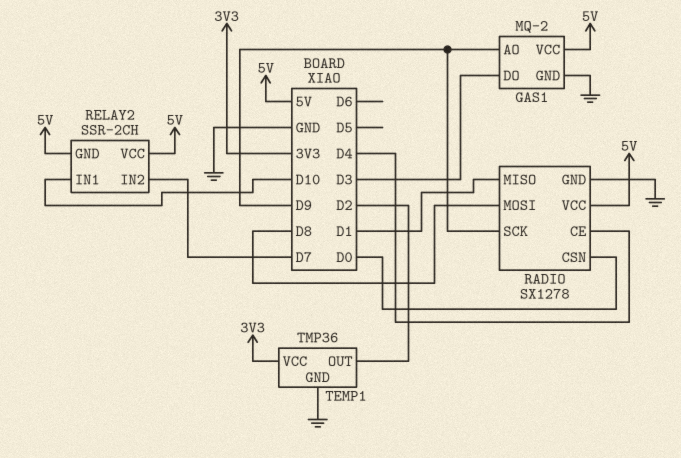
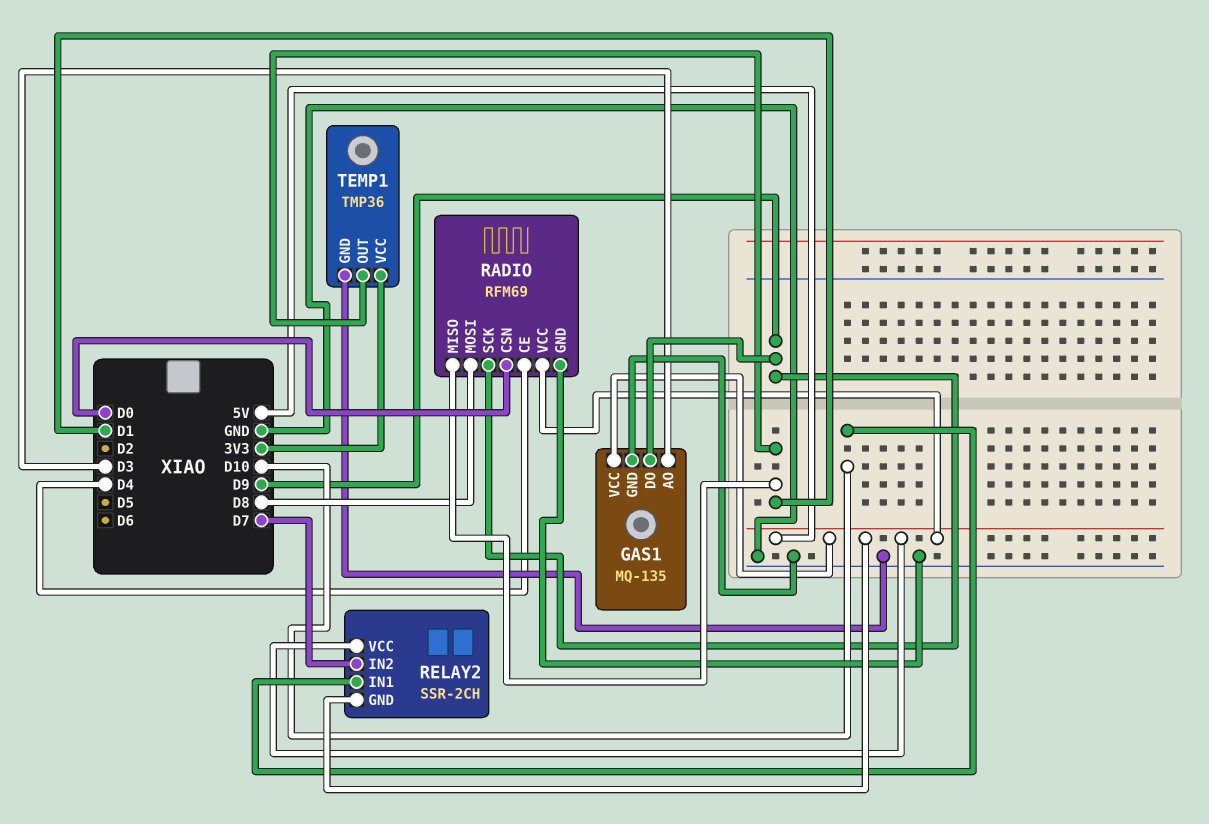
GAS1: MQ-2 -> MQ-135
GAS1 pin AO: D9 -> D3
GAS1 pin DO: D3 -> D9
RADIO: SX1278 -> RFM69
TEMP1 pin OUT: D2 -> D1

